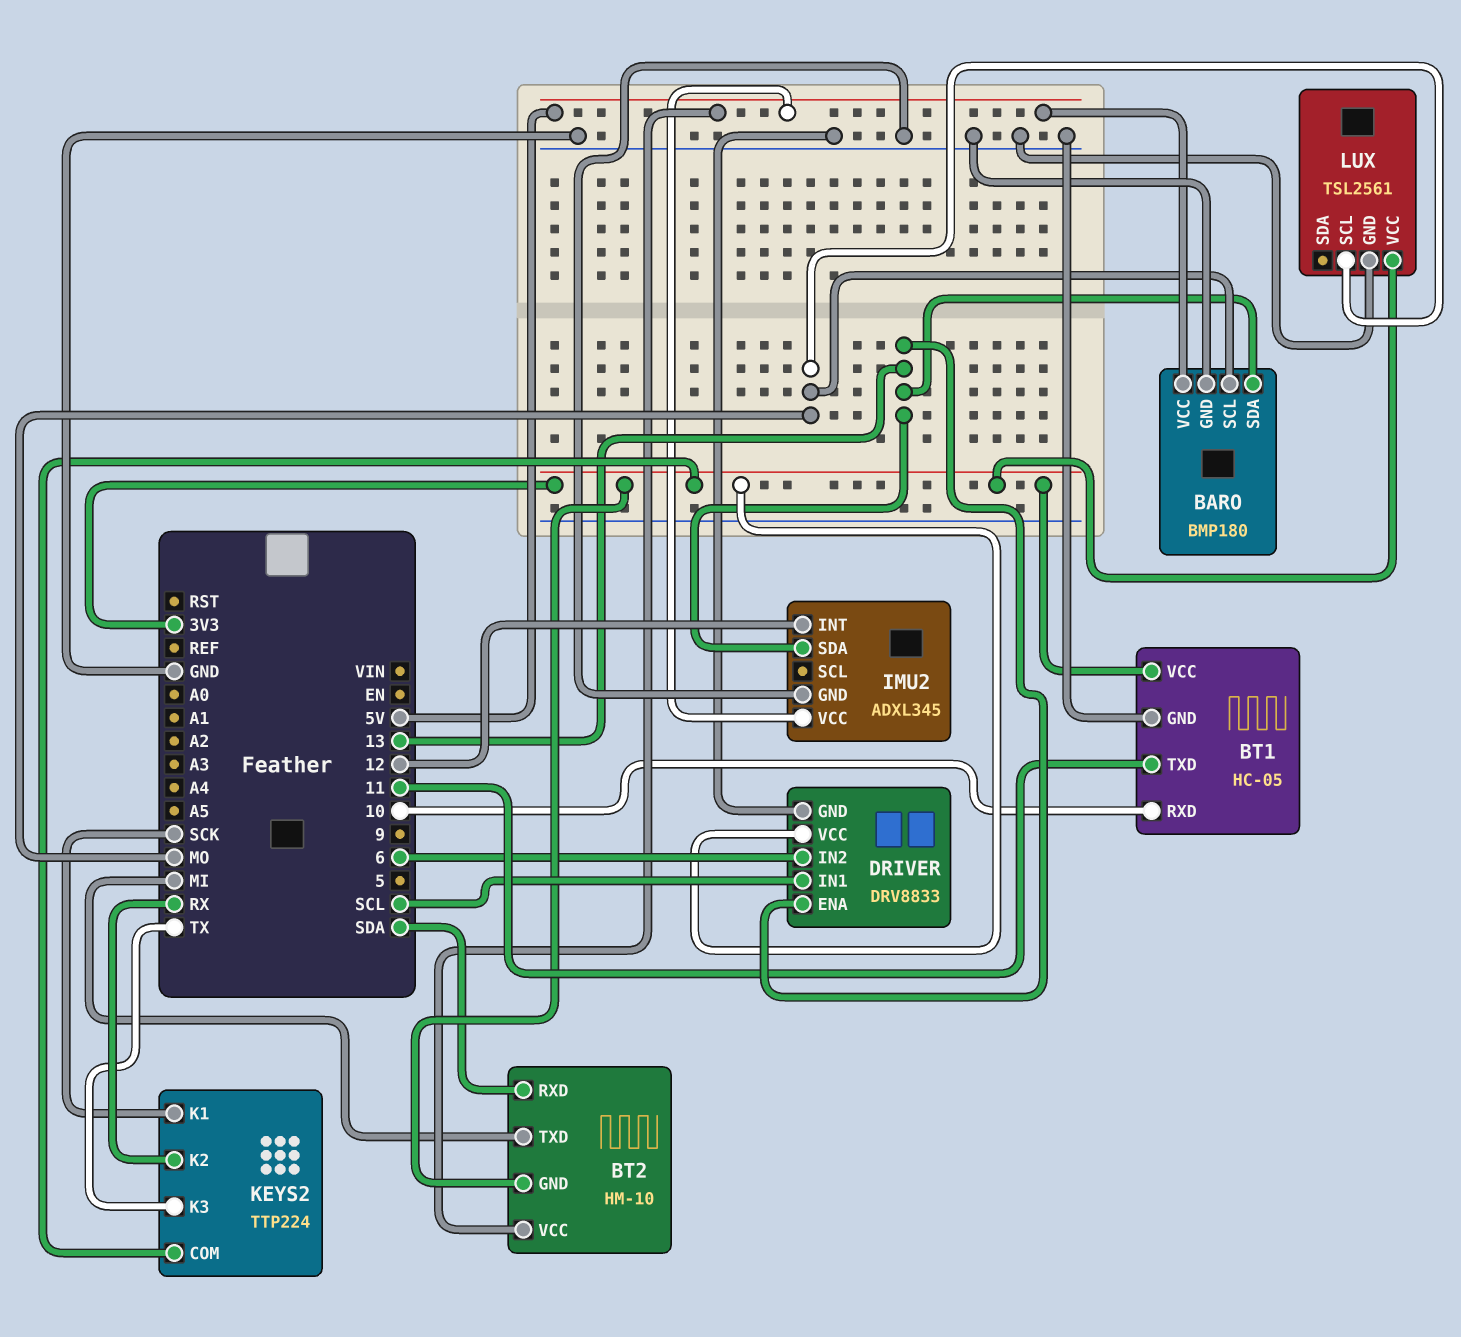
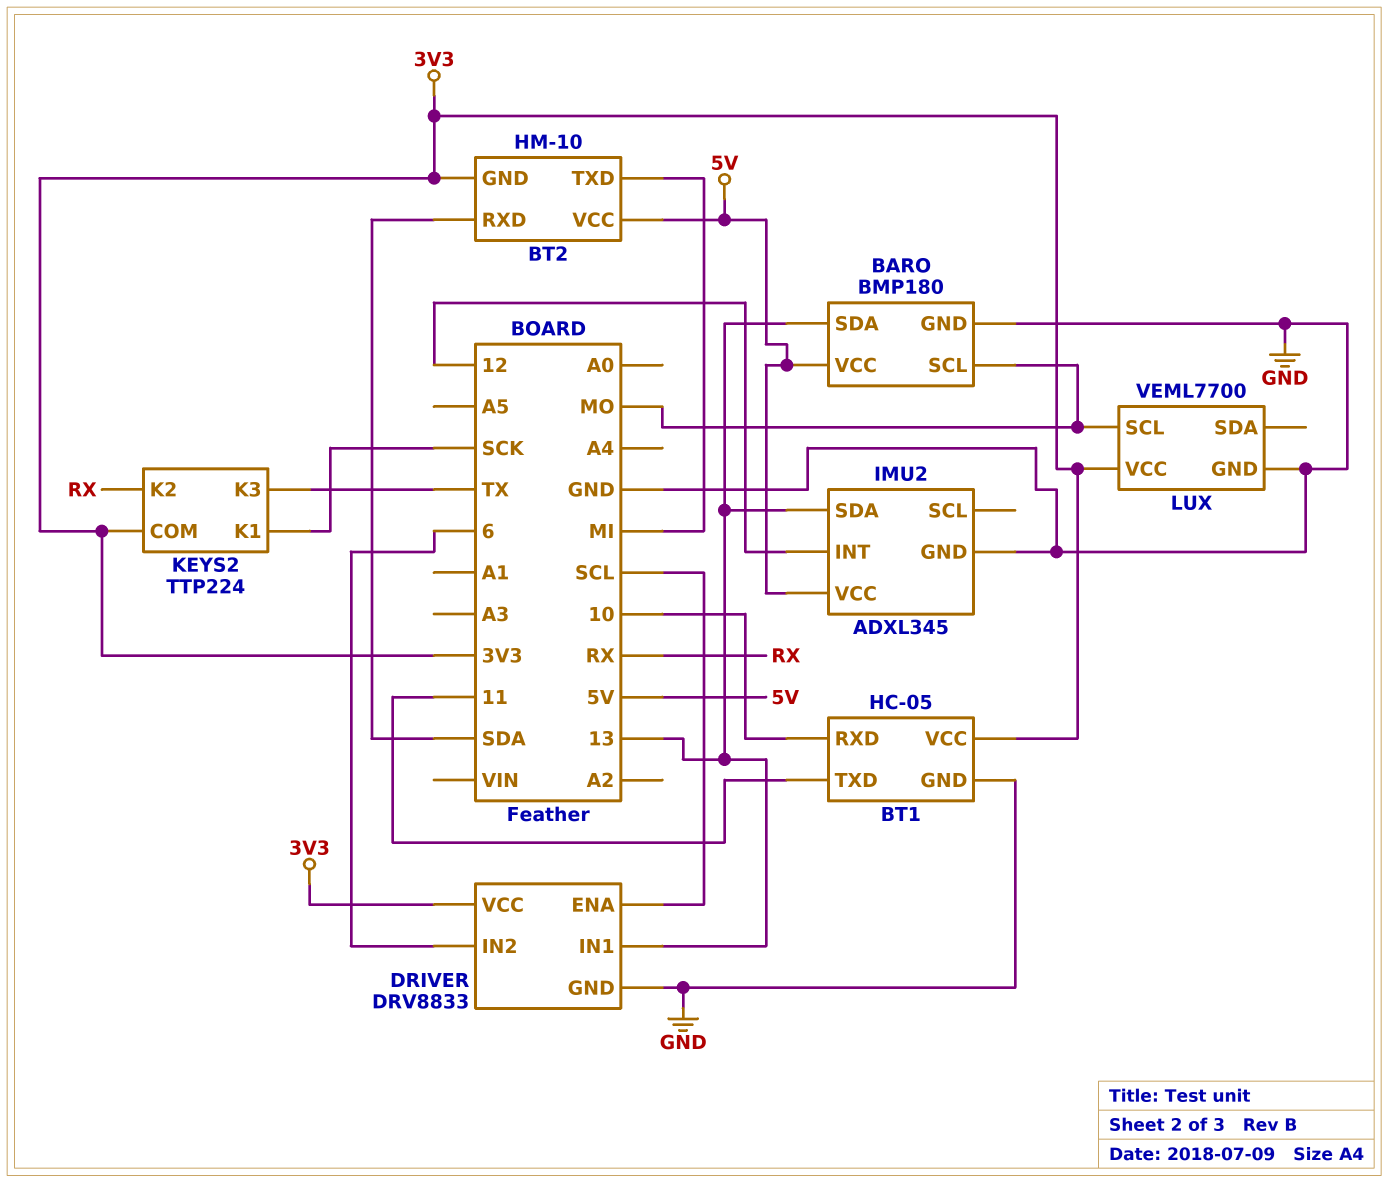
DRIVER pin ENA: 13 -> SCL
DRIVER pin IN1: SCL -> 13
LUX: TSL2561 -> VEML7700

